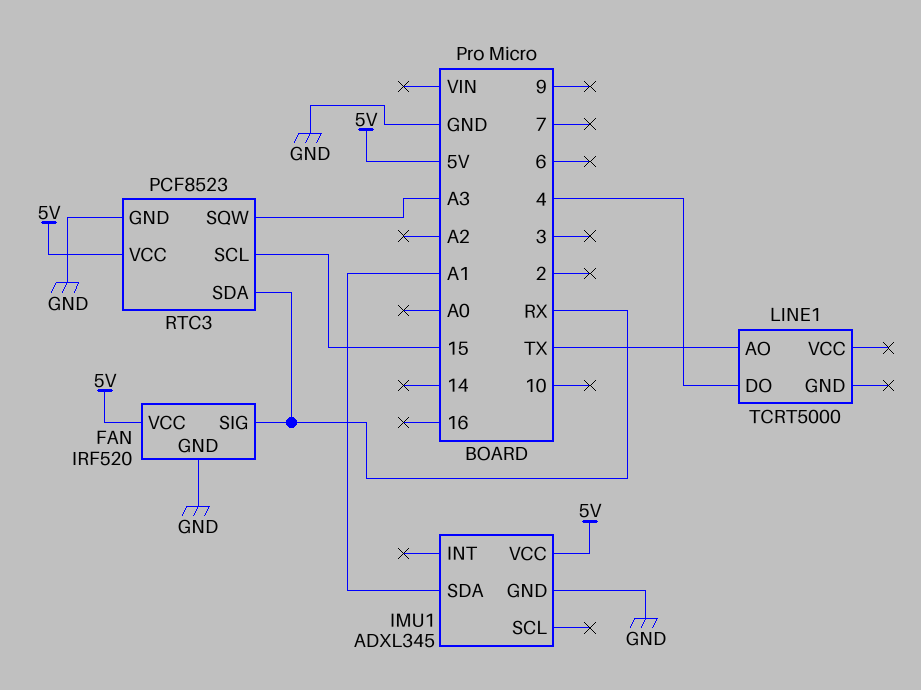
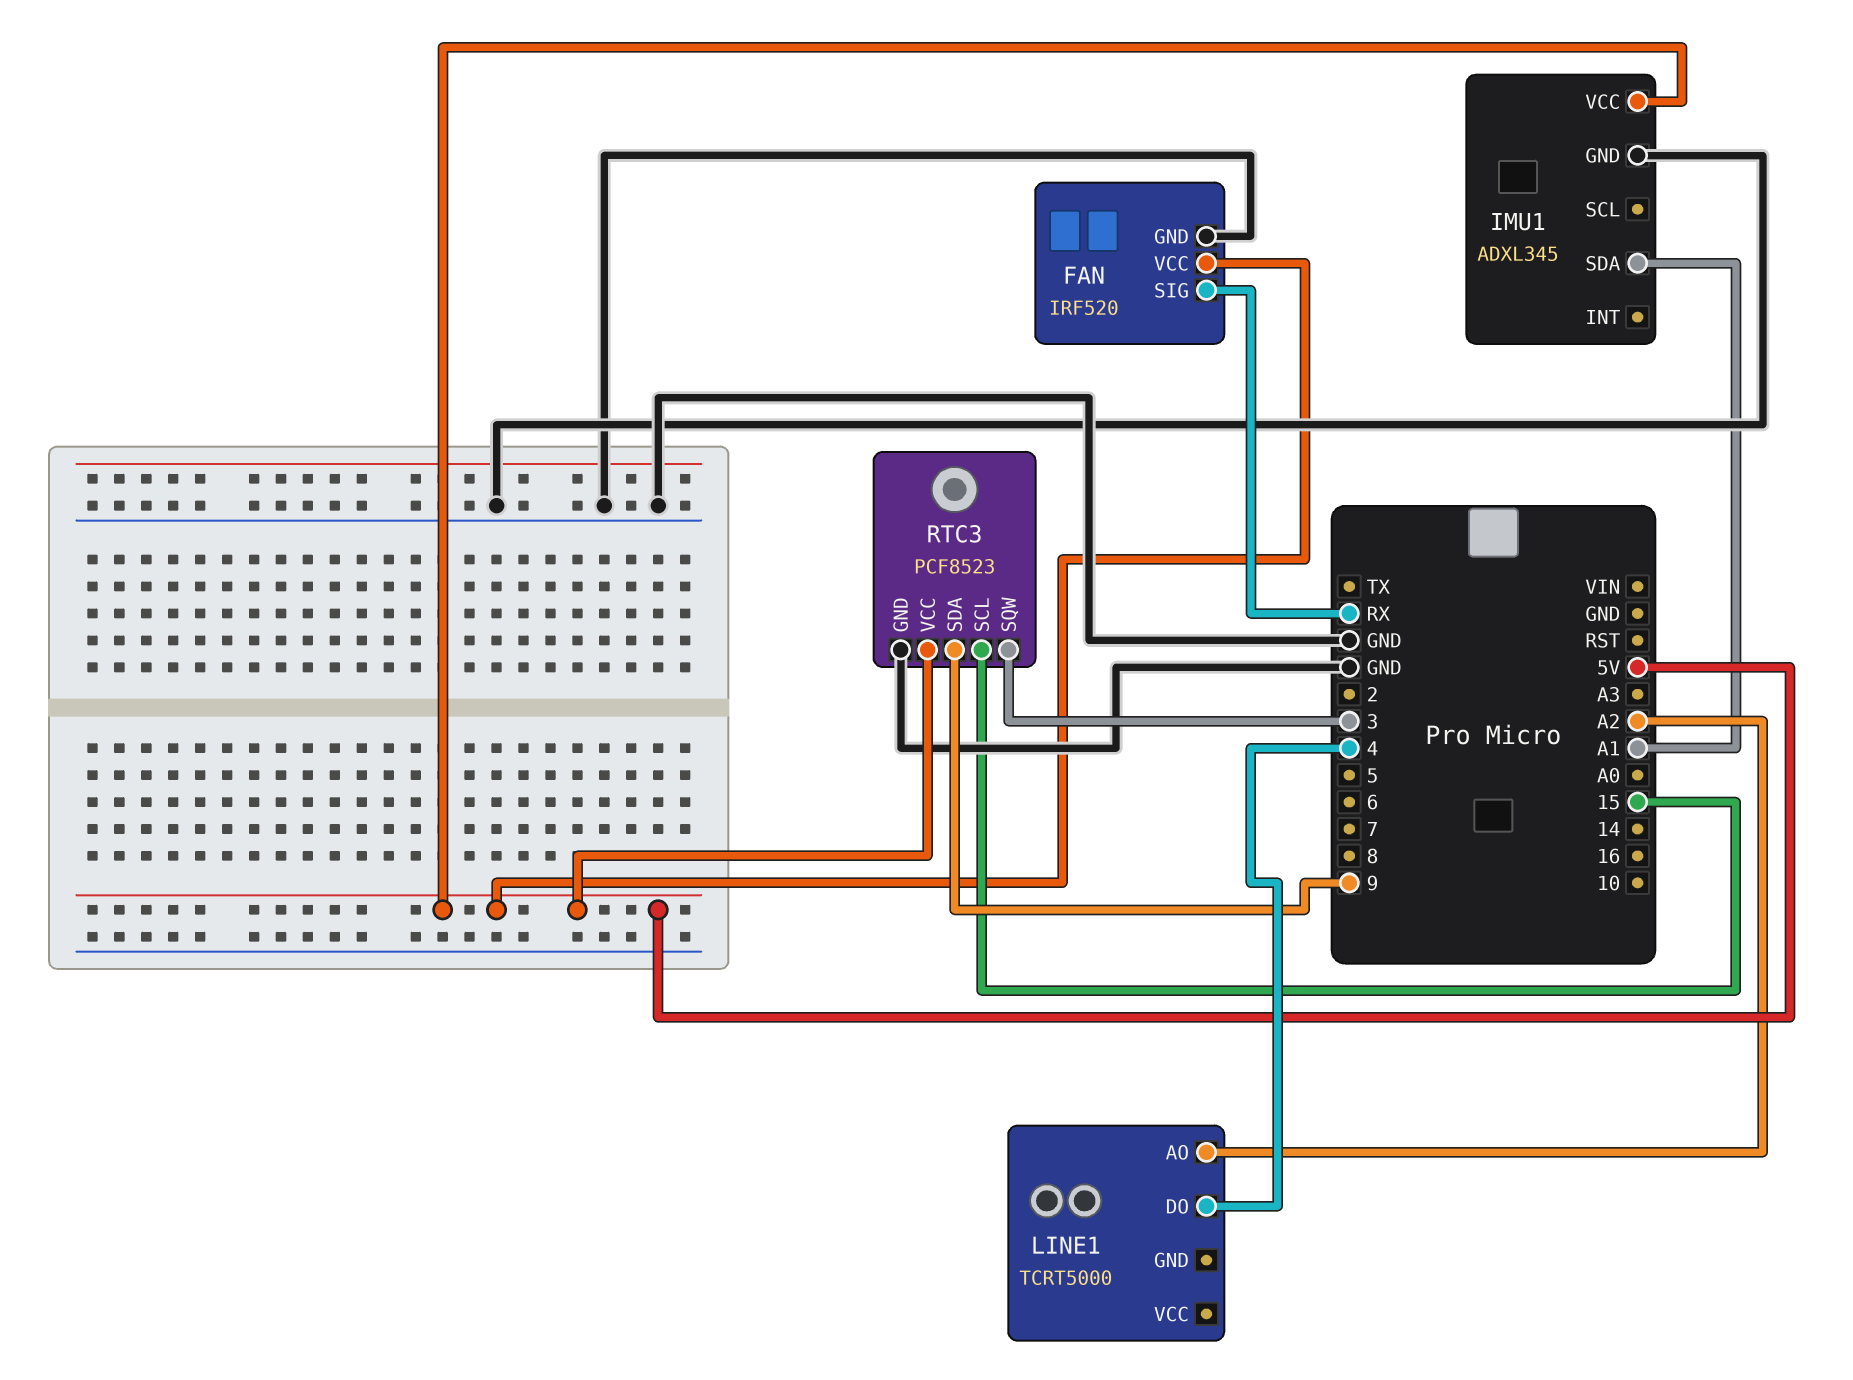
LINE1 pin AO: TX -> A2
RTC3 pin SDA: RX -> 9
RTC3 pin SQW: A3 -> 3

